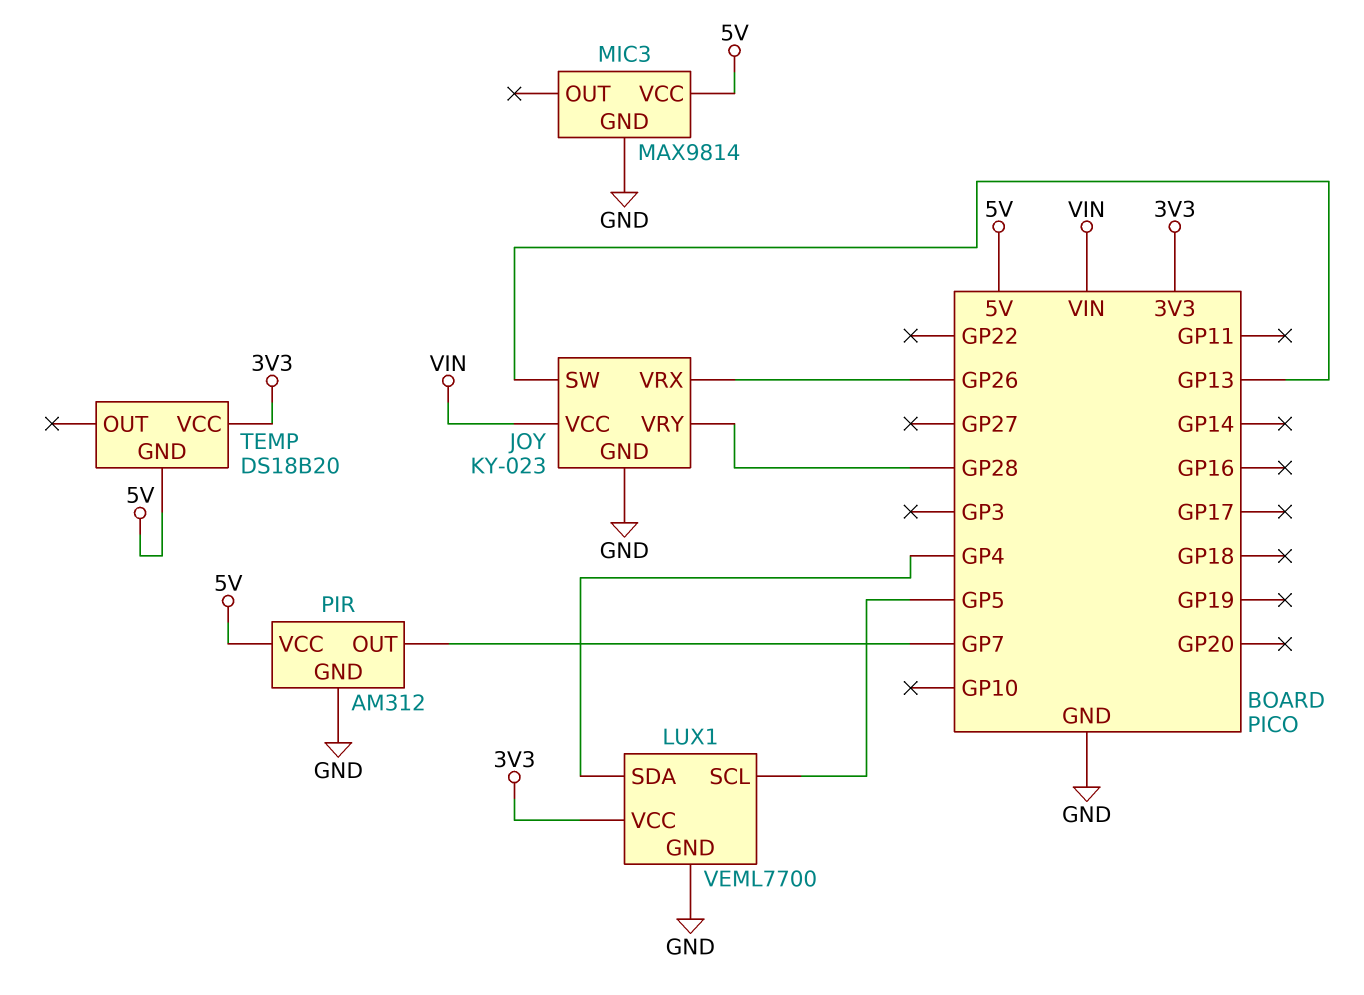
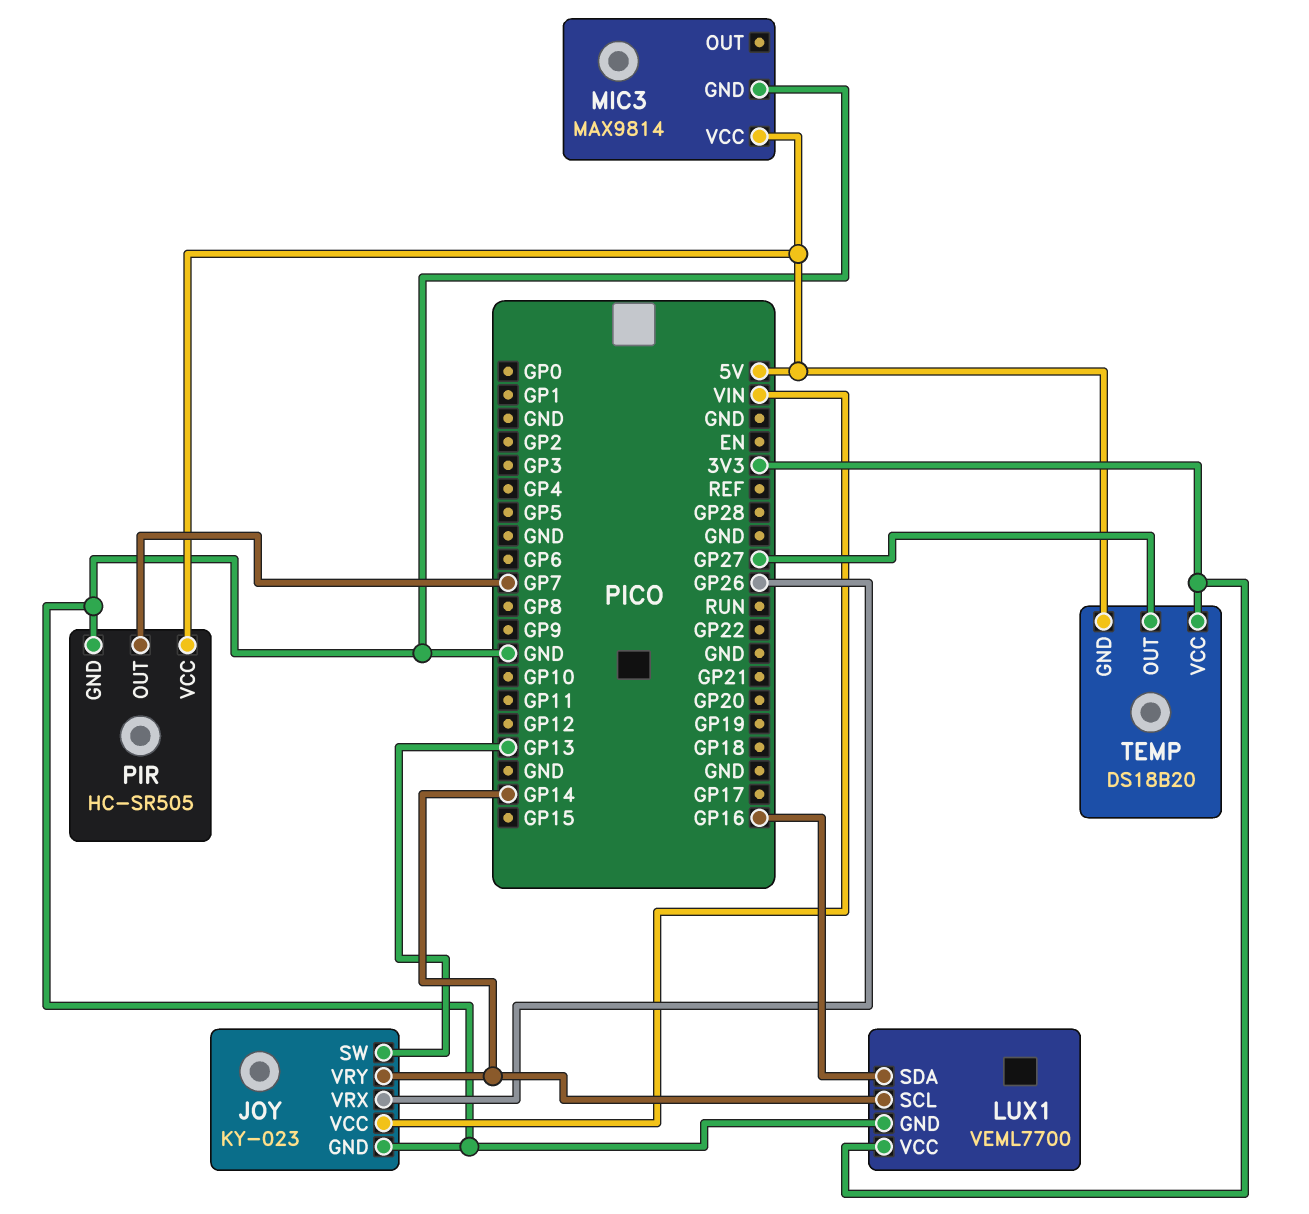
JOY pin VRY: GP28 -> GP14
LUX1 pin SCL: GP5 -> GP14
LUX1 pin SDA: GP4 -> GP16
PIR: AM312 -> HC-SR505
TEMP pin OUT: none -> GP27

